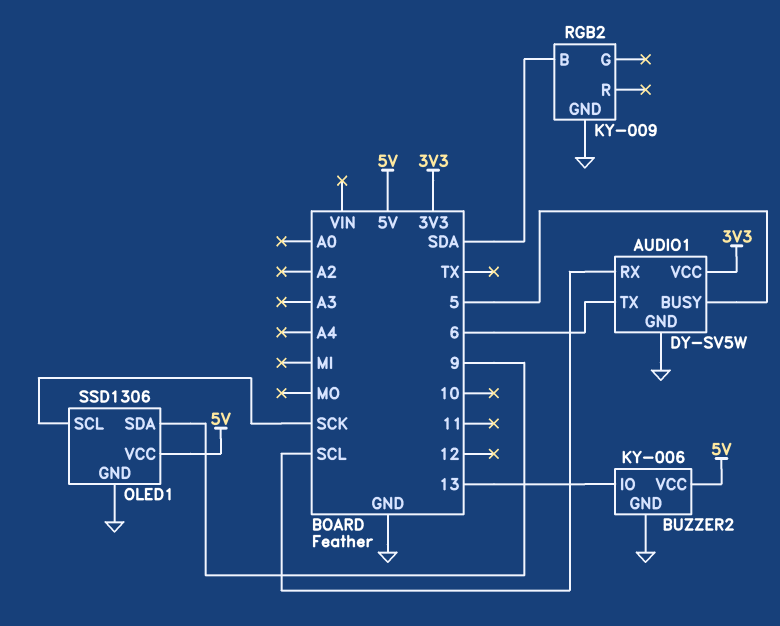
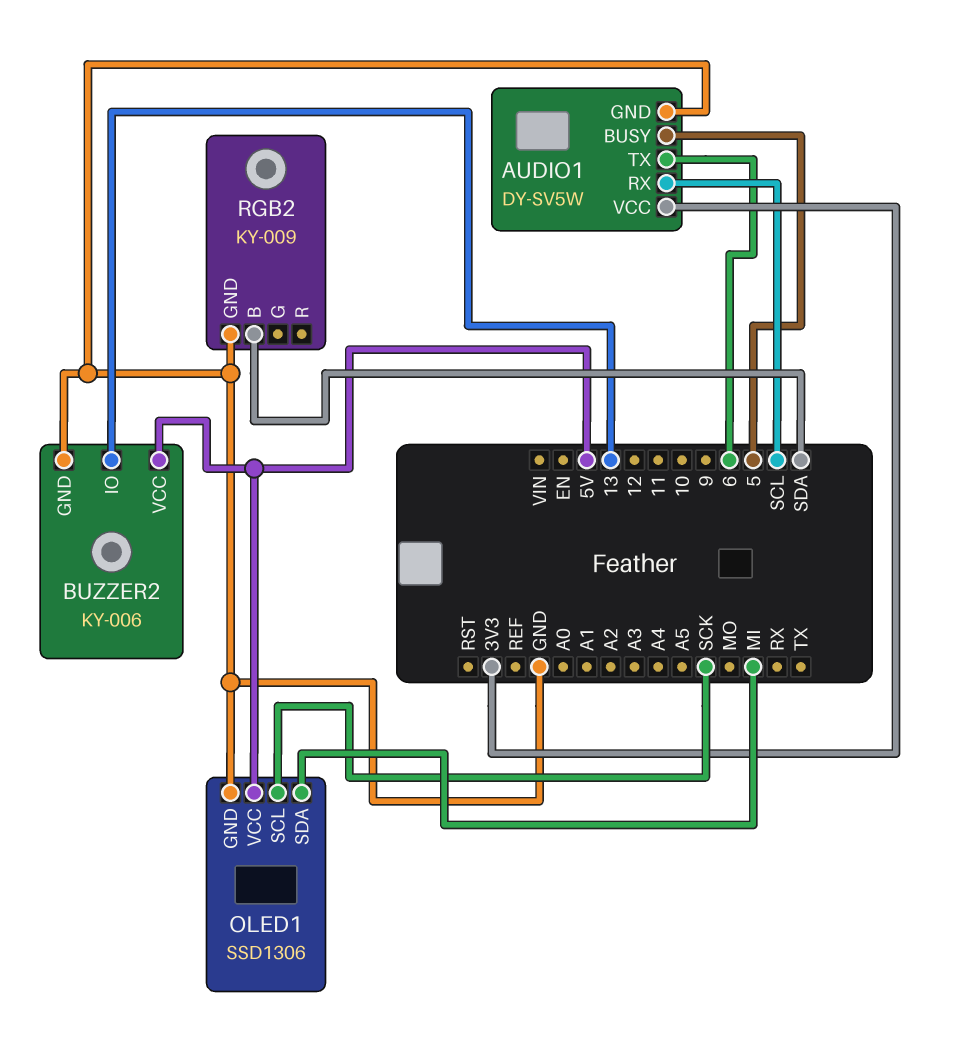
OLED1 pin SDA: 9 -> MI

